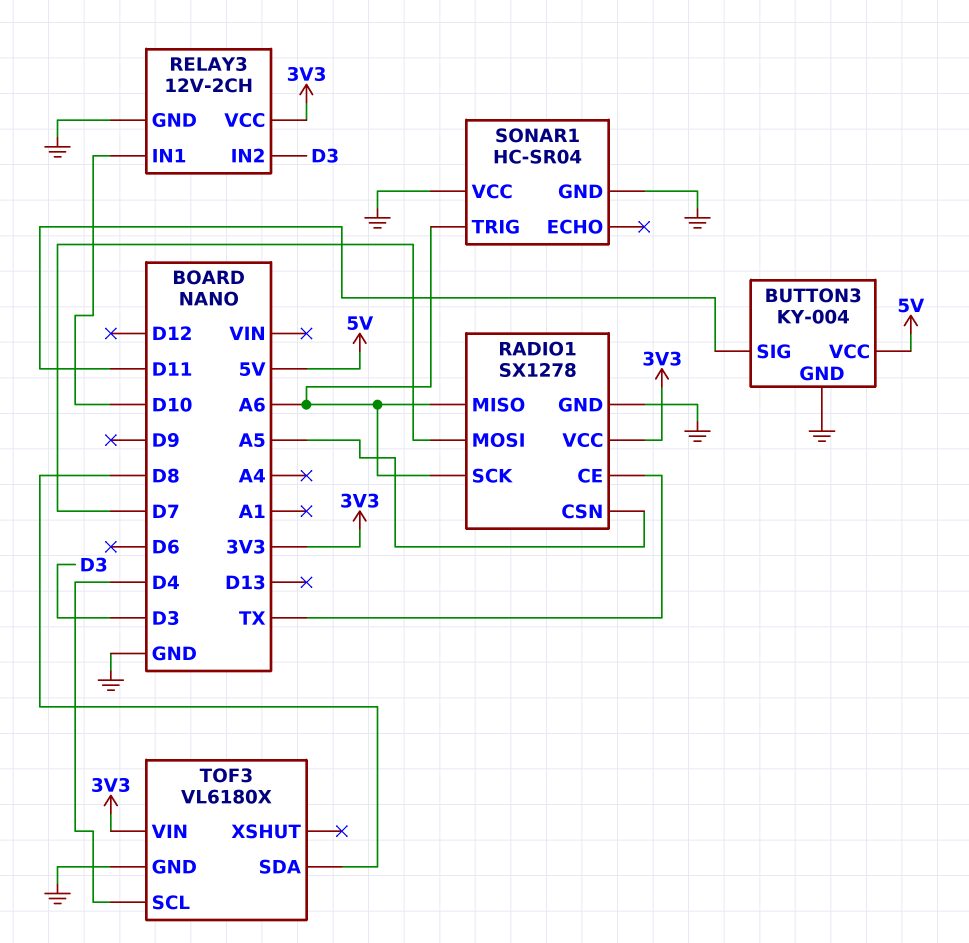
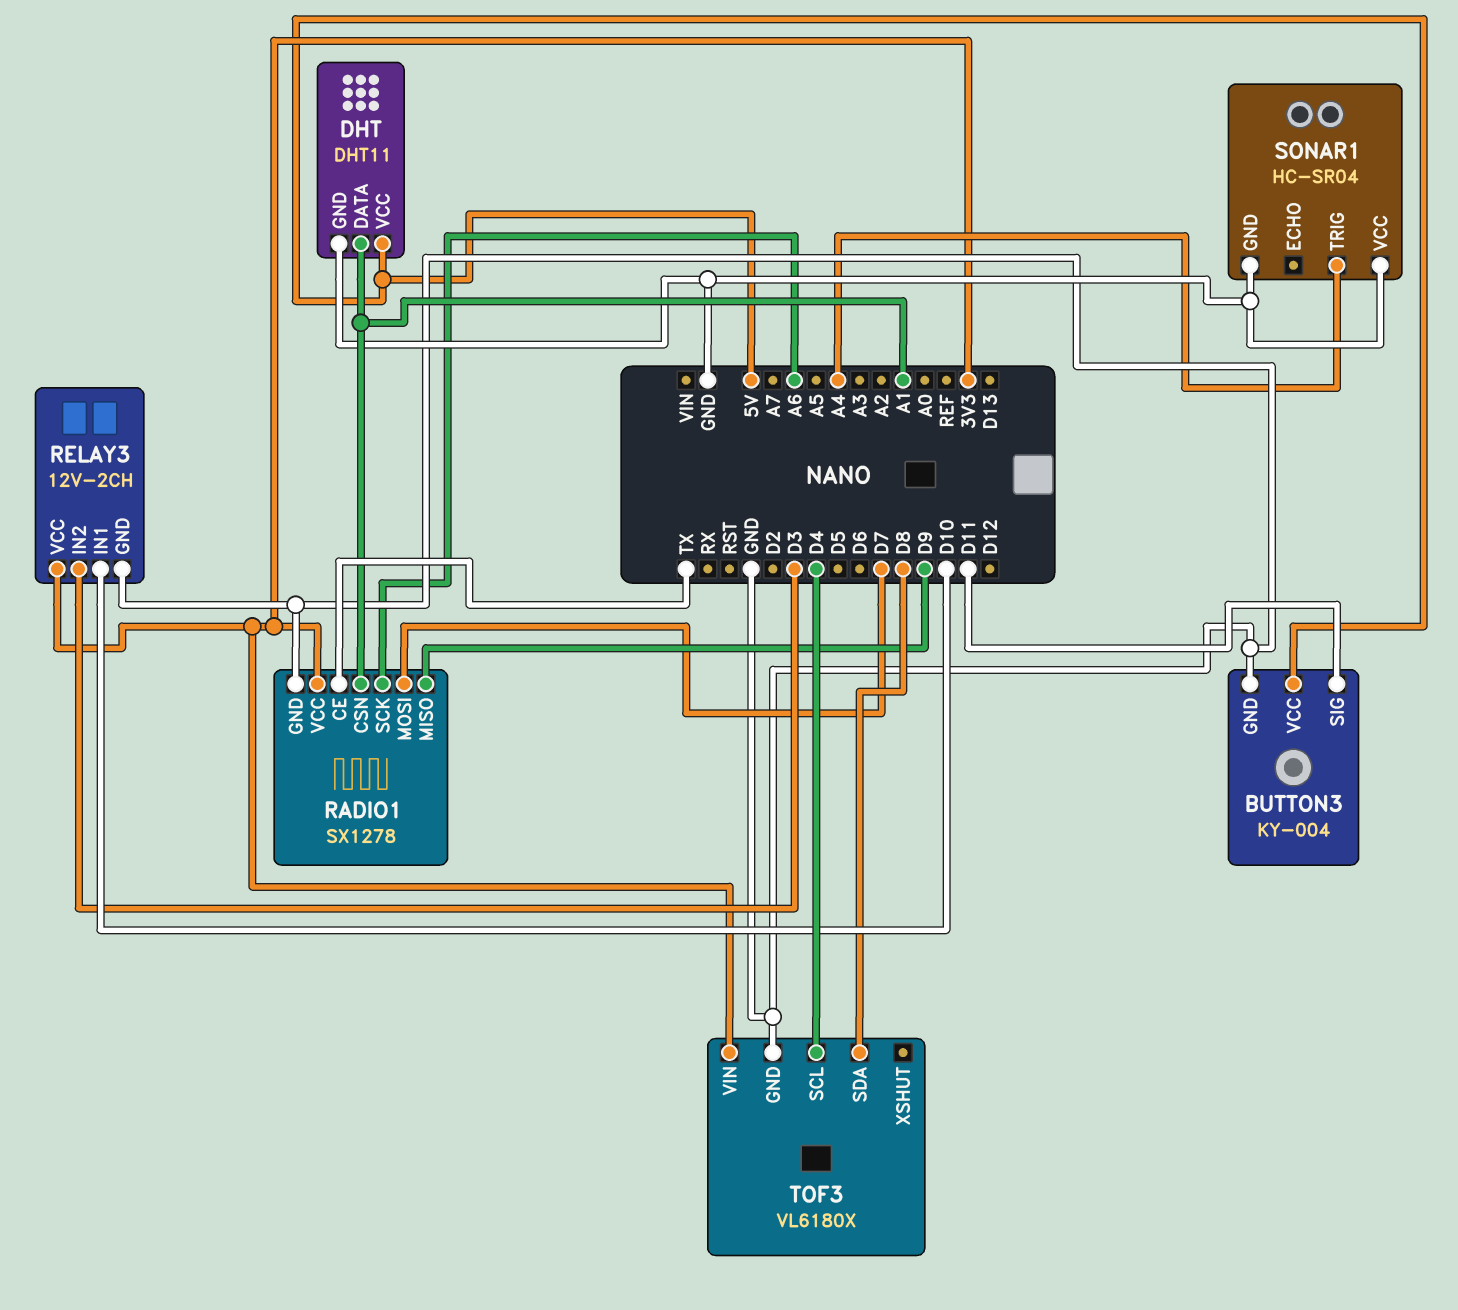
DHT: none -> DHT11
DHT pin DATA: none -> A1
DHT pin GND: none -> GND
DHT pin VCC: none -> 5V
RADIO1 pin CSN: A5 -> A1
RADIO1 pin MISO: A6 -> D9
SONAR1 pin TRIG: A6 -> A4

